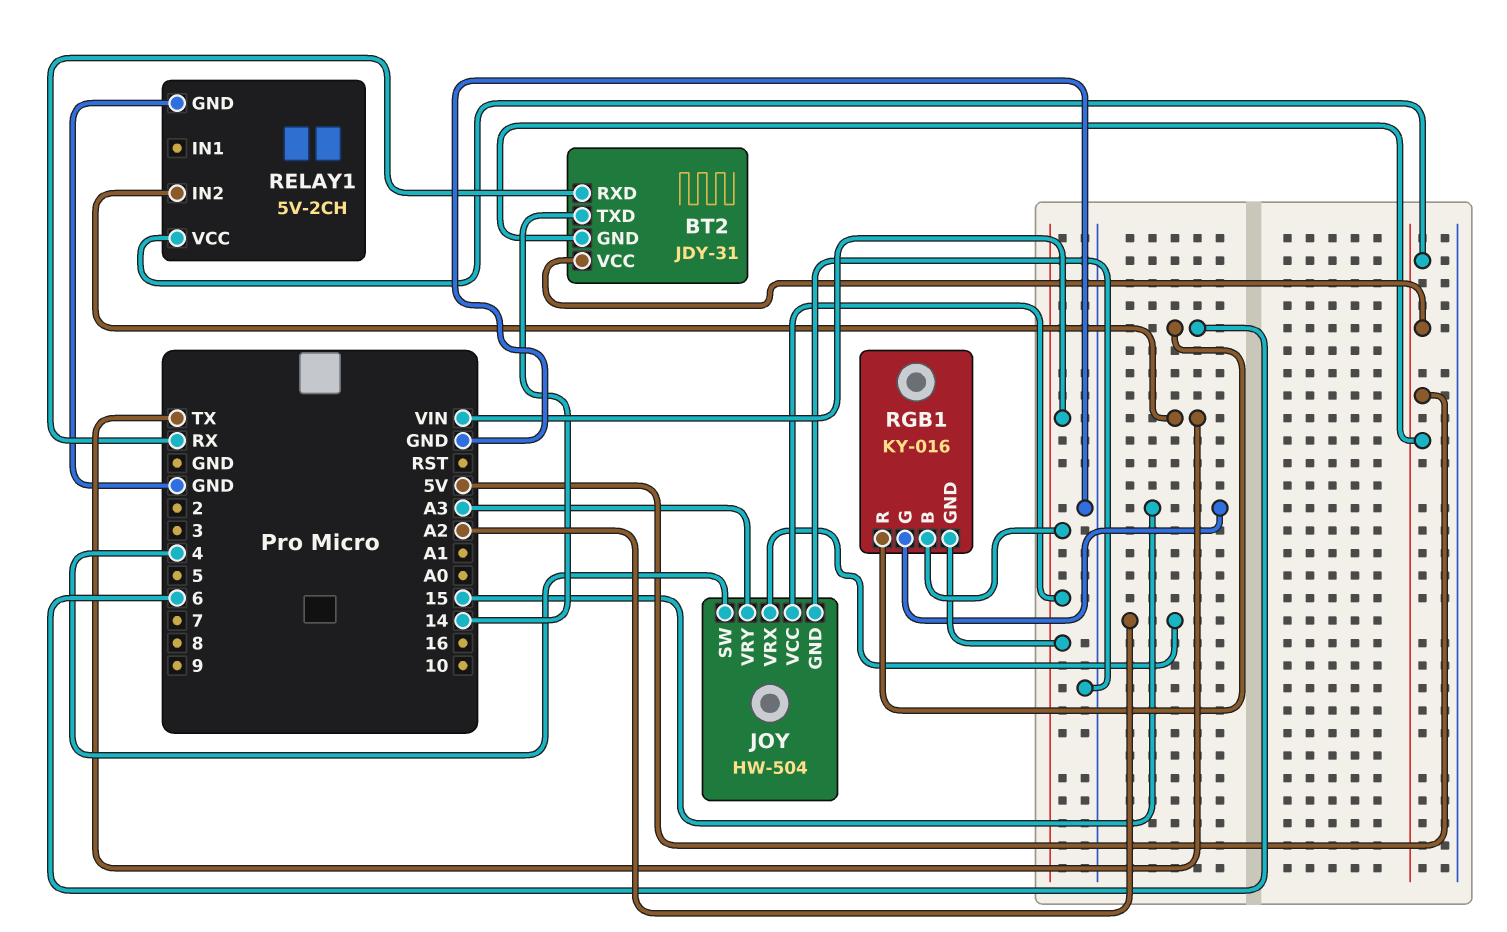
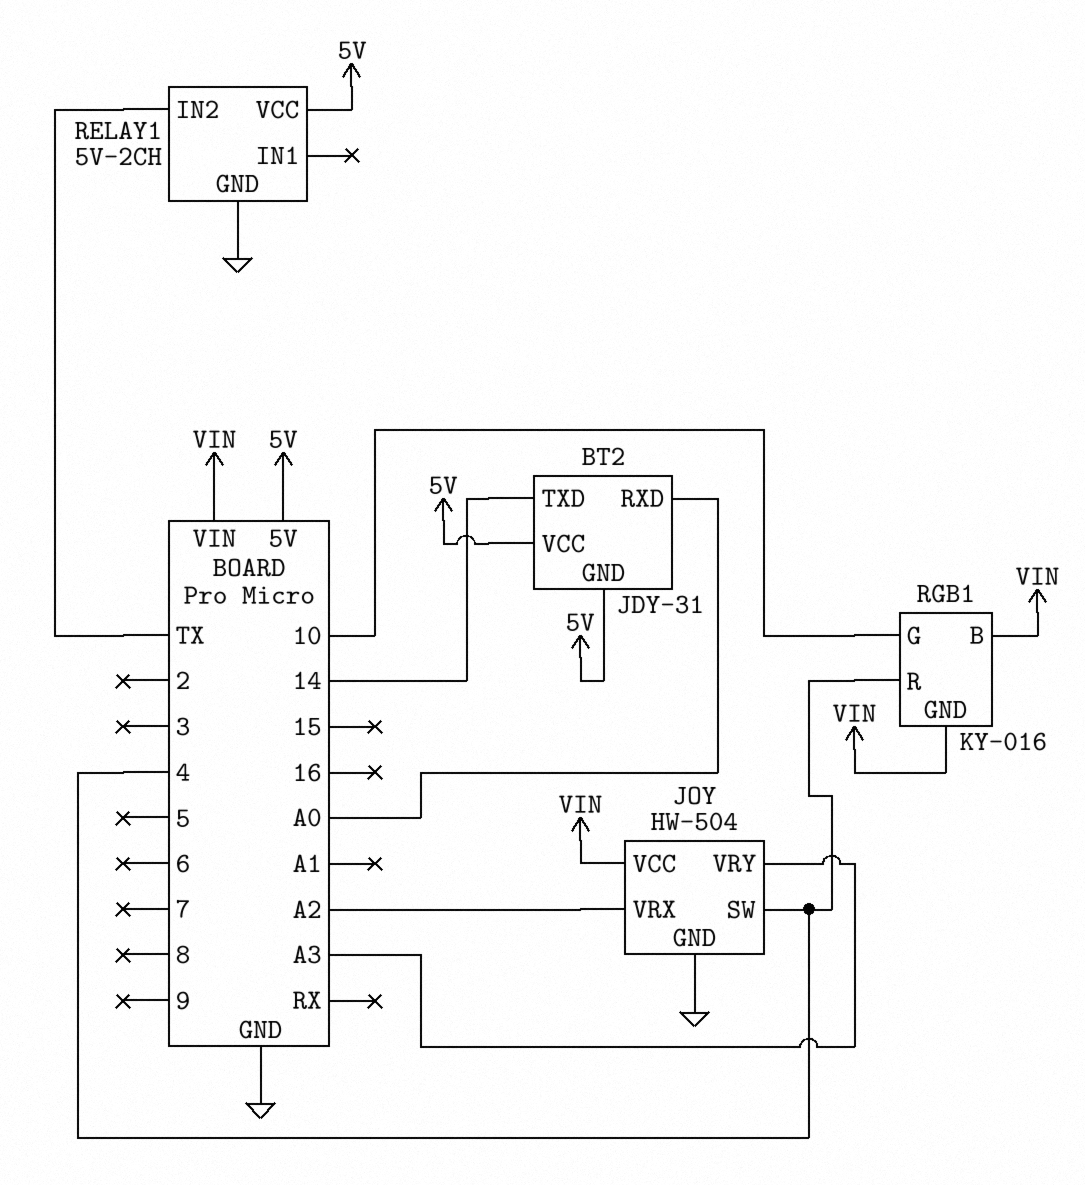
BT2 pin RXD: RX -> A0
RGB1 pin G: 15 -> 10
RGB1 pin R: 6 -> 4

